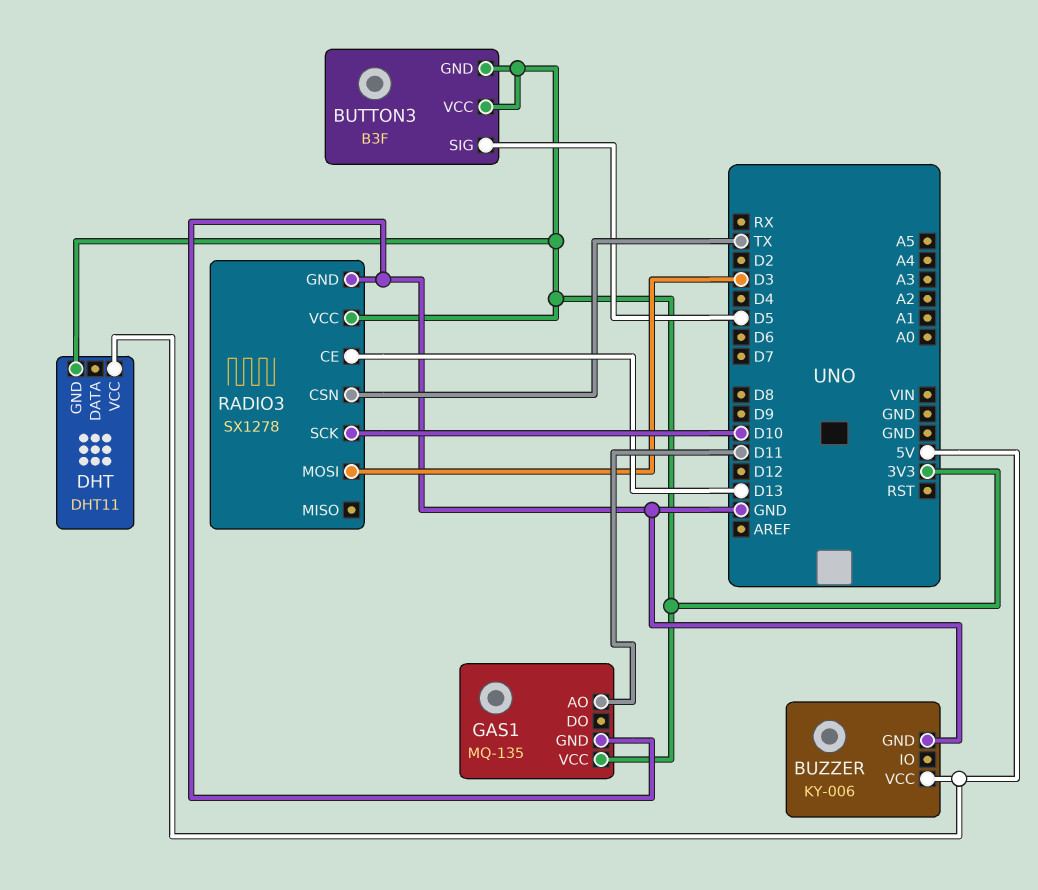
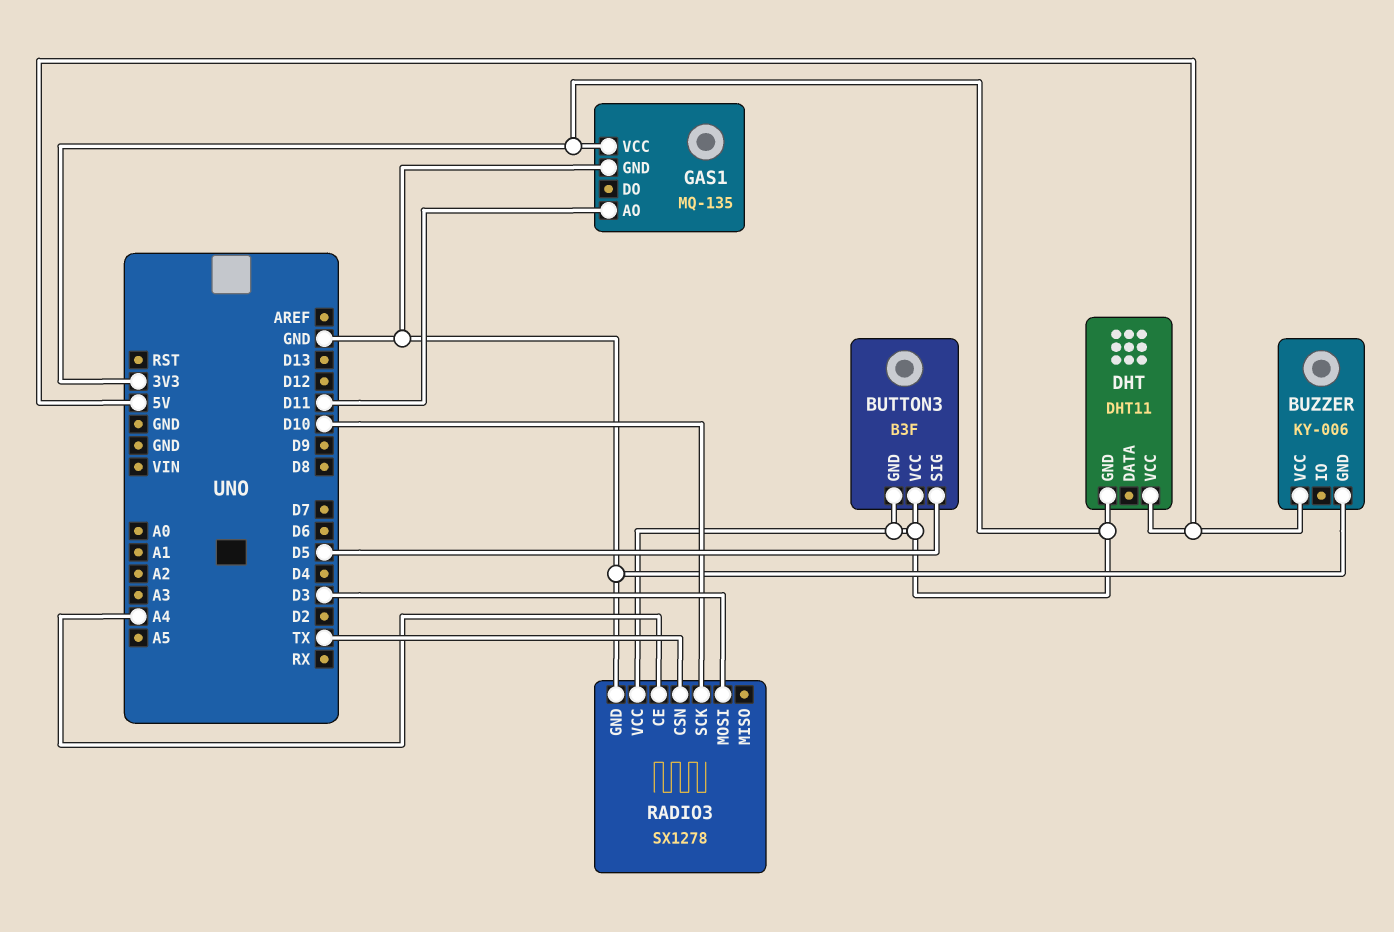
RADIO3 pin CE: D13 -> A4

